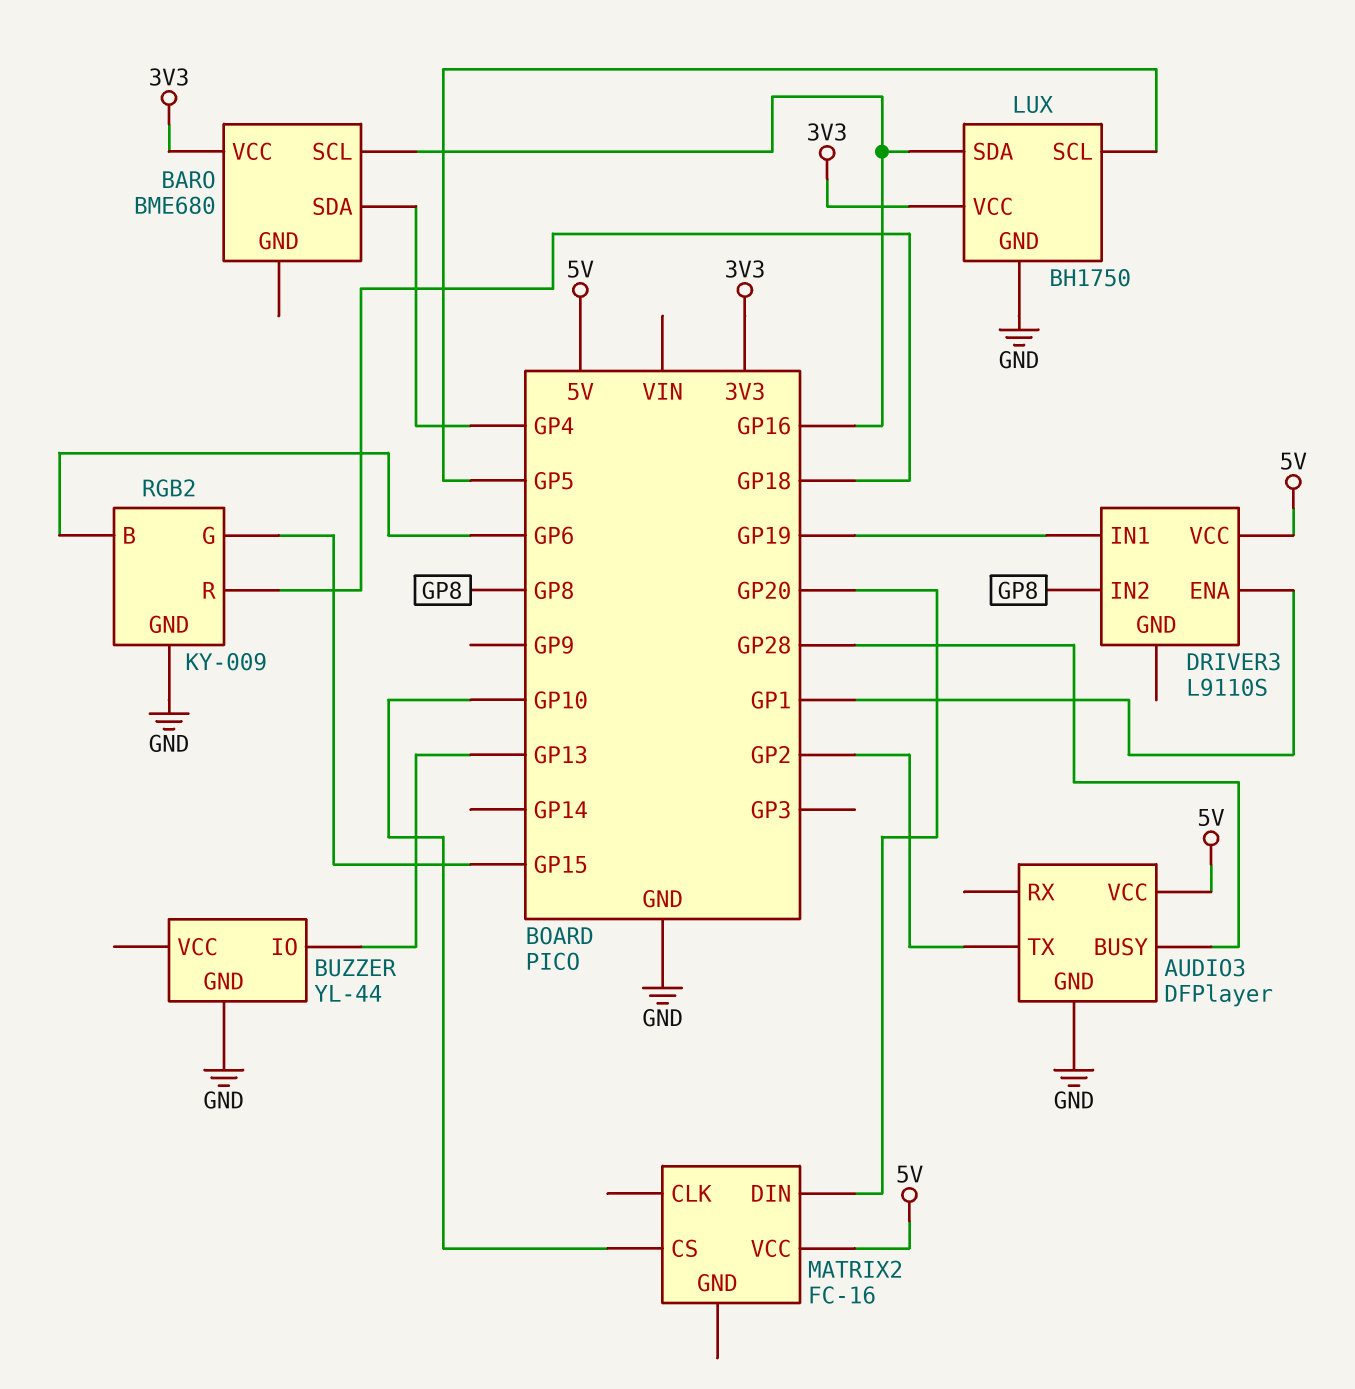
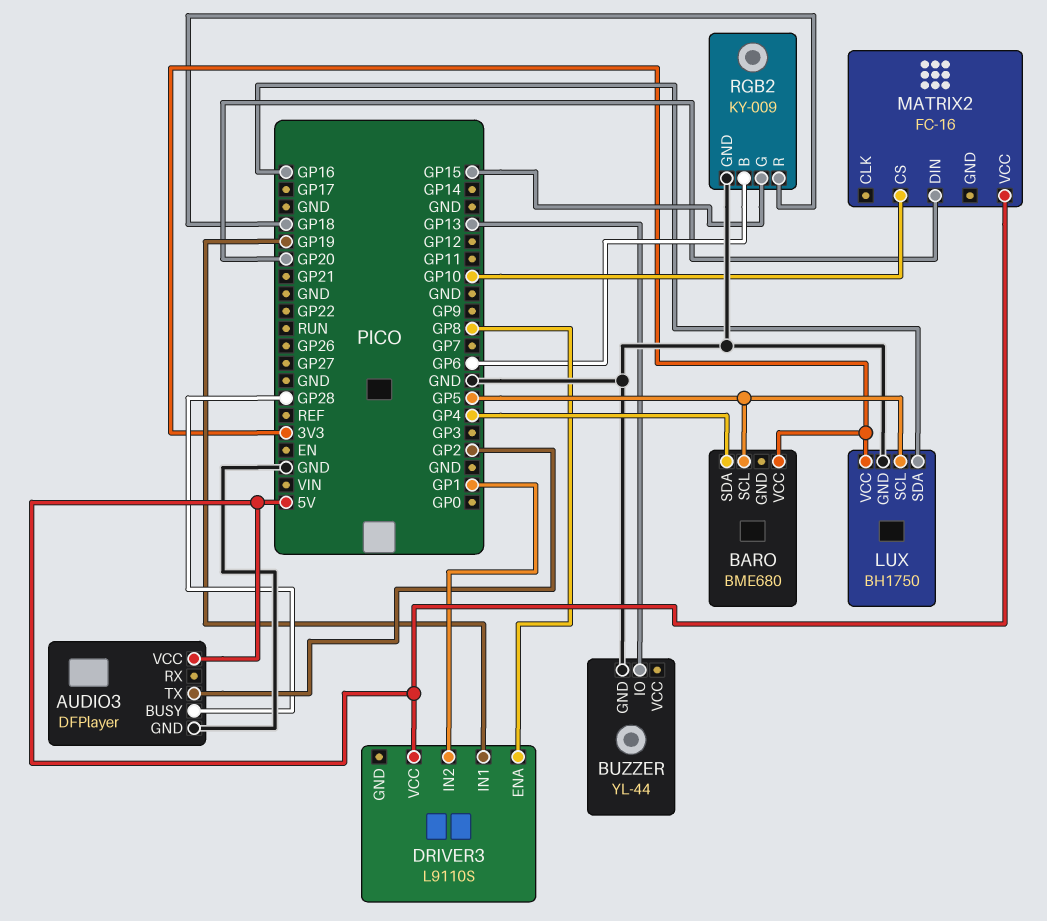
BARO pin SCL: GP16 -> GP5
DRIVER3 pin ENA: GP1 -> GP8
DRIVER3 pin IN2: GP8 -> GP1

